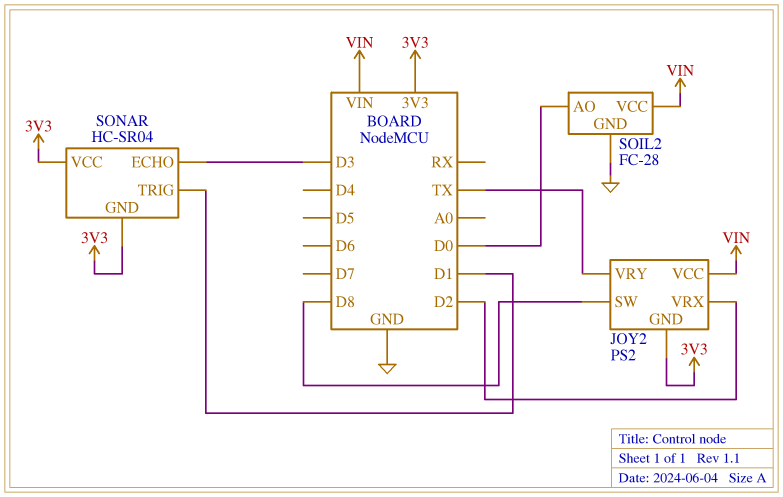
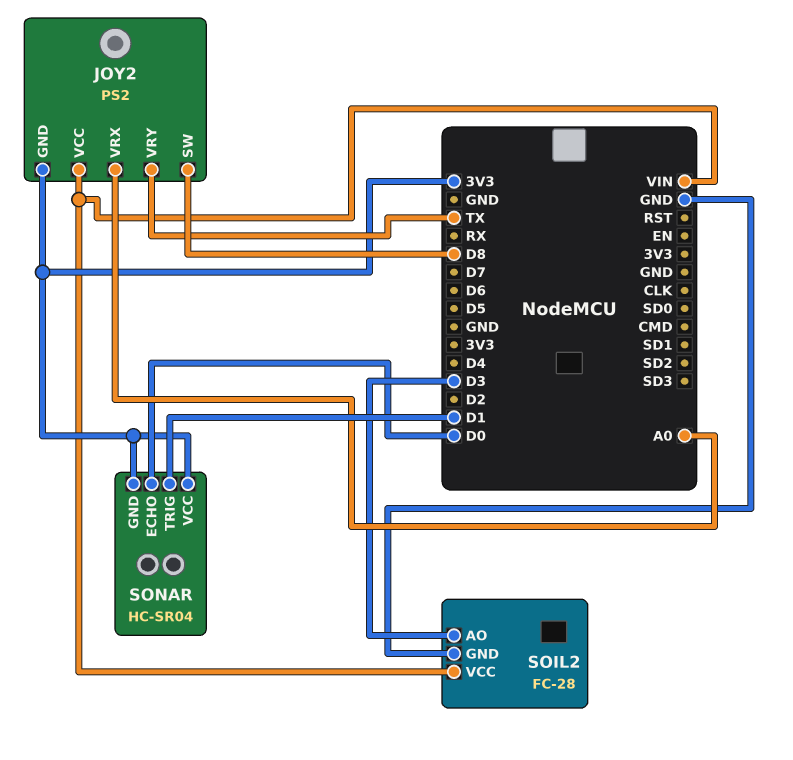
JOY2 pin VRX: D2 -> A0
SOIL2 pin AO: D0 -> D3
SONAR pin ECHO: D3 -> D0

